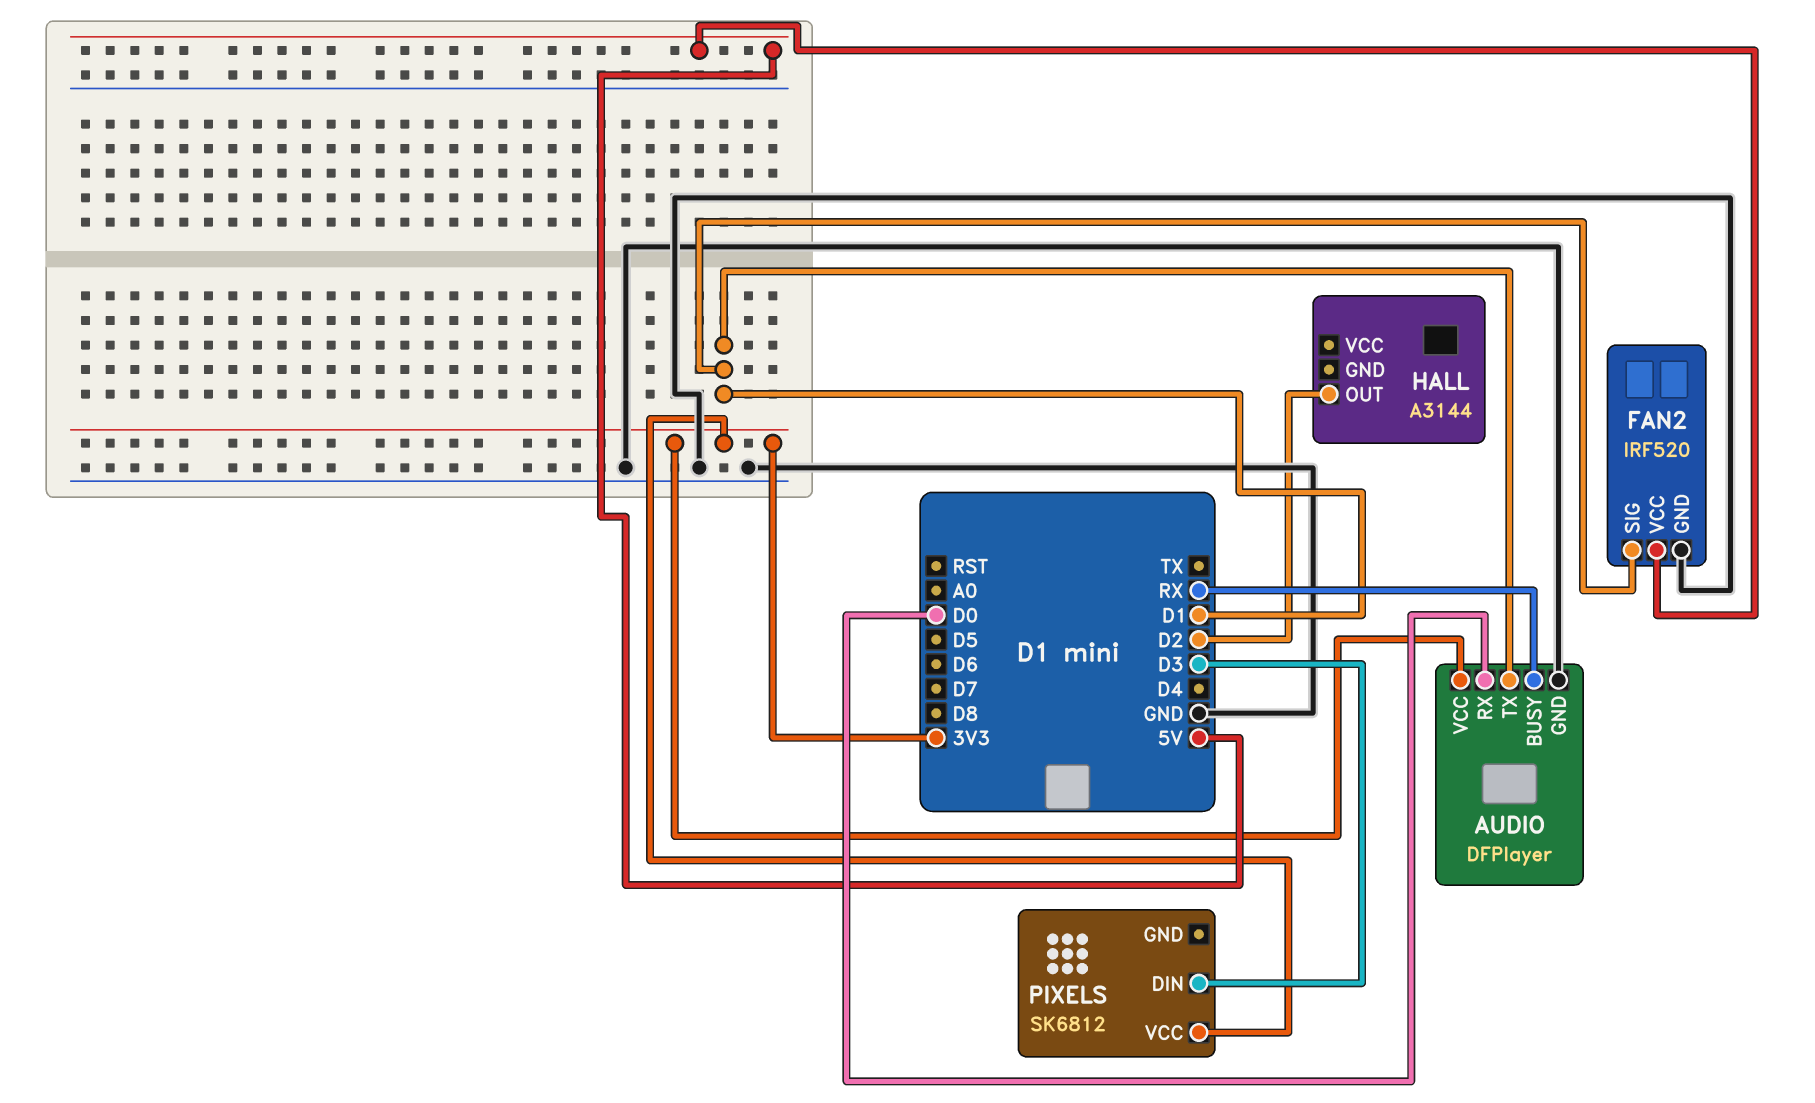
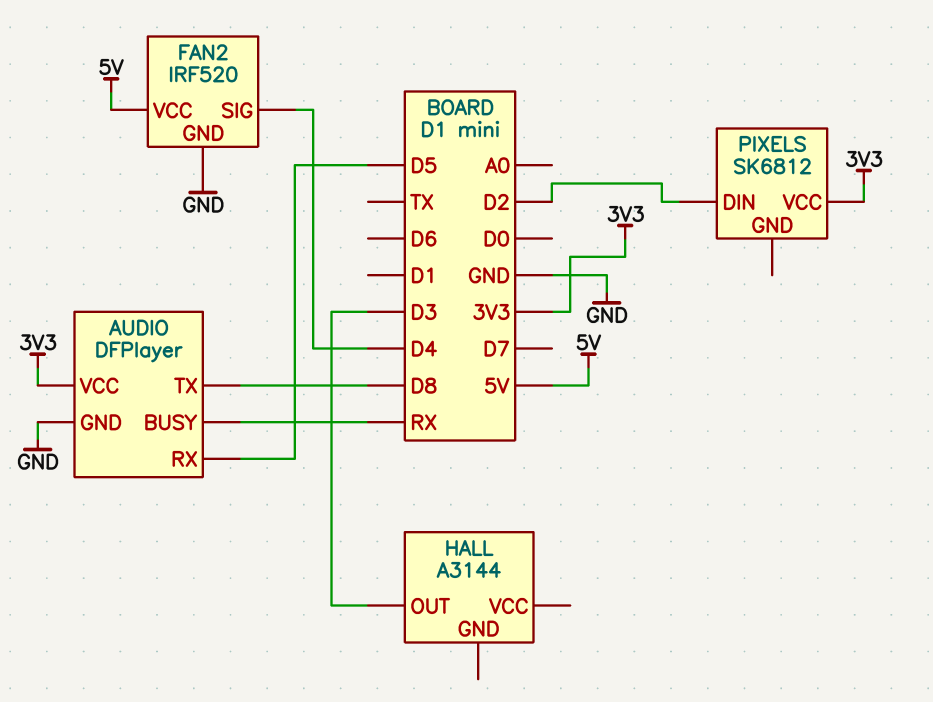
AUDIO pin RX: D0 -> D5
AUDIO pin TX: D1 -> D8
FAN2 pin SIG: D1 -> D4
HALL pin OUT: D2 -> D3
PIXELS pin DIN: D3 -> D2

